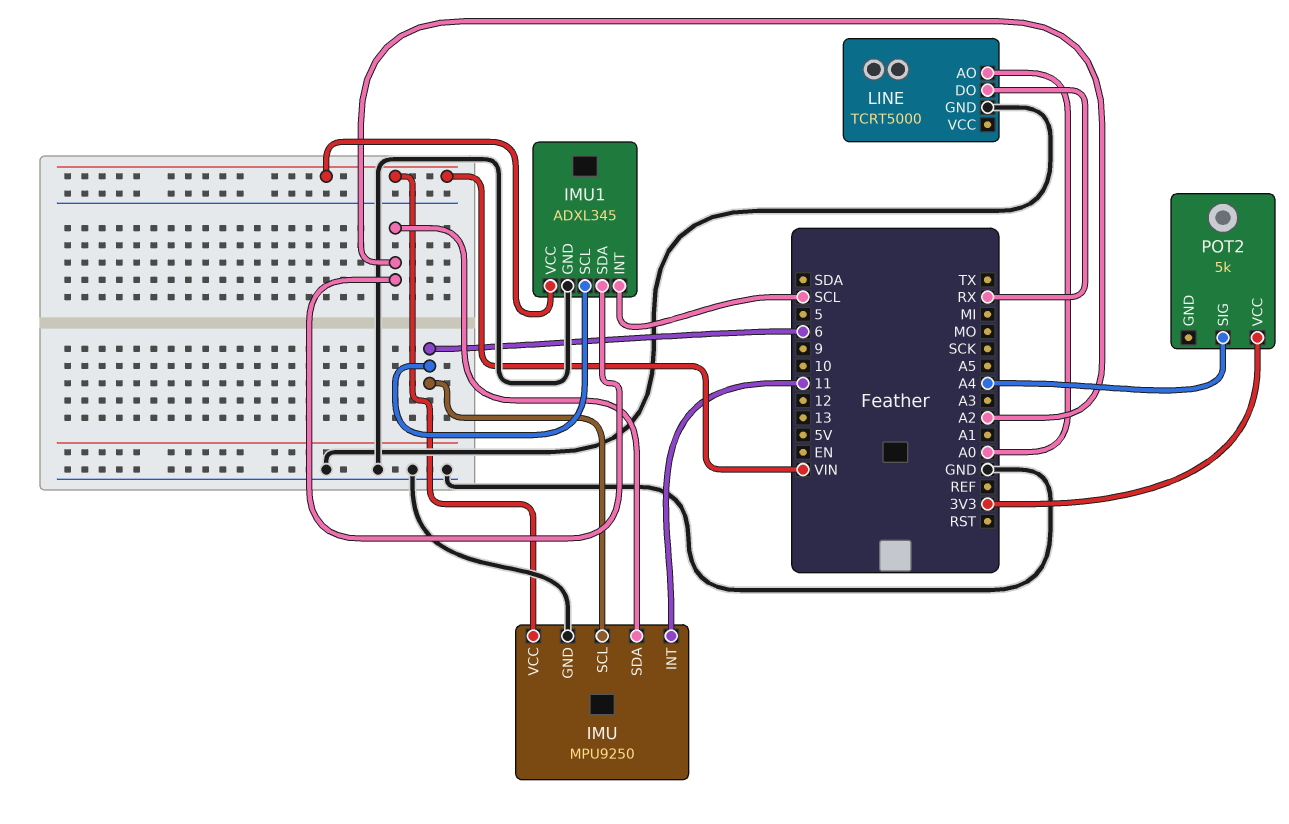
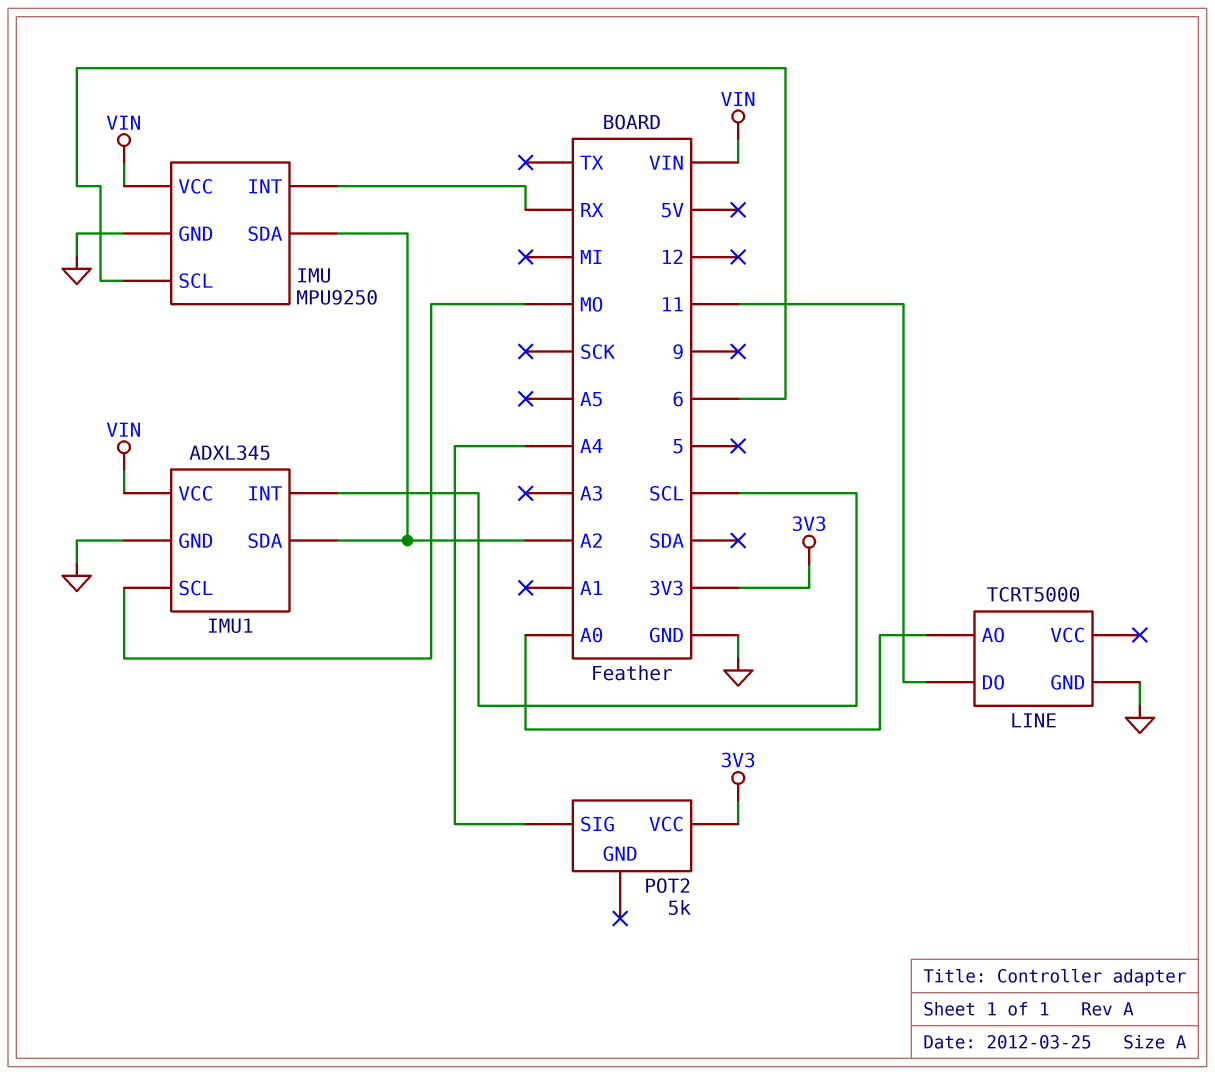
IMU pin INT: 11 -> RX
IMU1 pin SCL: 6 -> MO
LINE pin DO: RX -> 11

